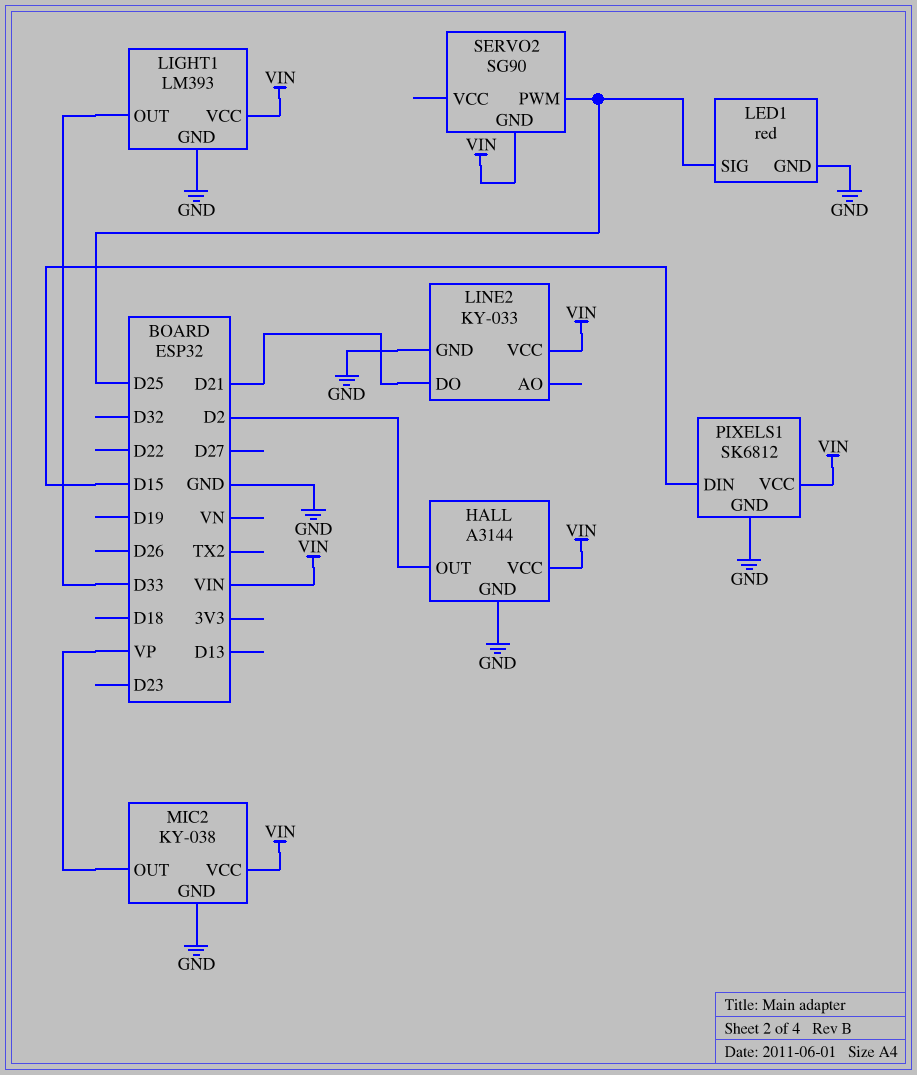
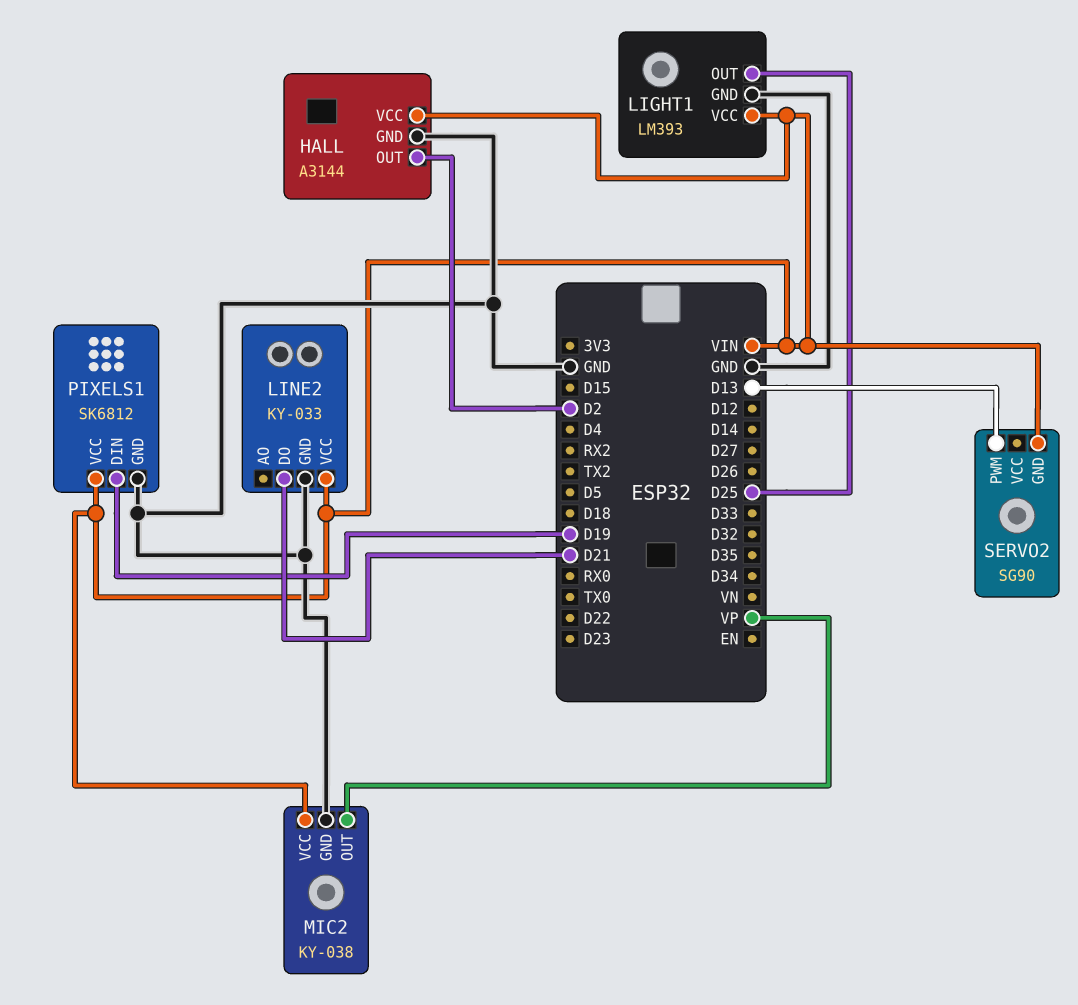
LED1: red -> none
LED1 pin GND: GND -> none
LED1 pin SIG: D25 -> none
LIGHT1 pin OUT: D33 -> D25
PIXELS1 pin DIN: D15 -> D19
SERVO2 pin PWM: D25 -> D13

